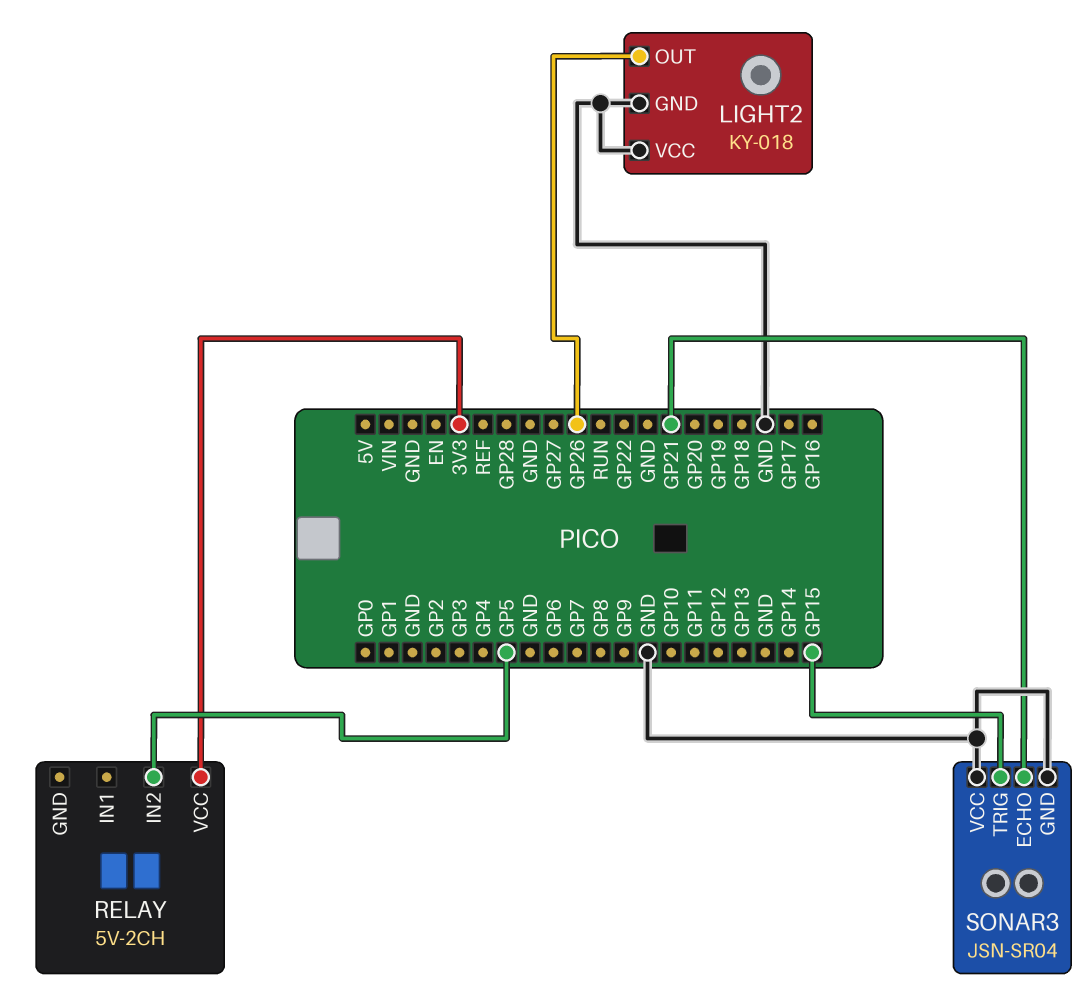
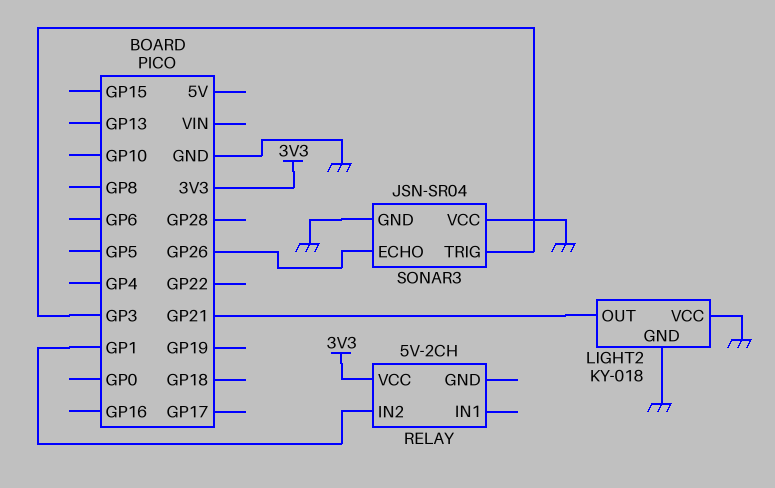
LIGHT2 pin OUT: GP26 -> GP21
RELAY pin IN2: GP5 -> GP1
SONAR3 pin ECHO: GP21 -> GP26
SONAR3 pin TRIG: GP15 -> GP3

